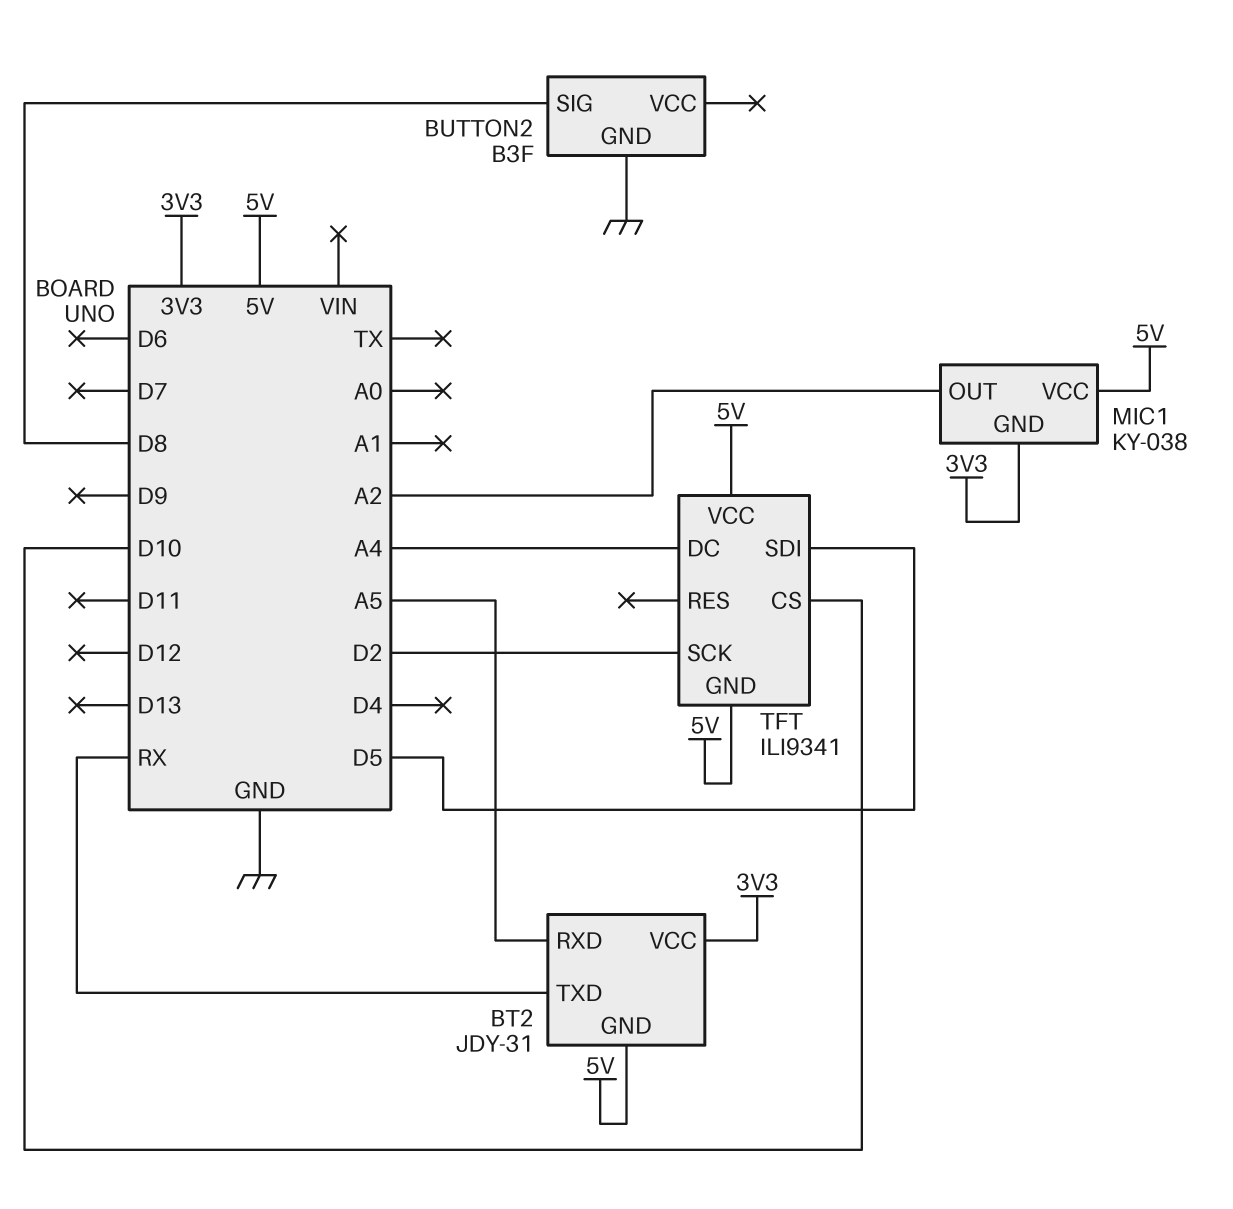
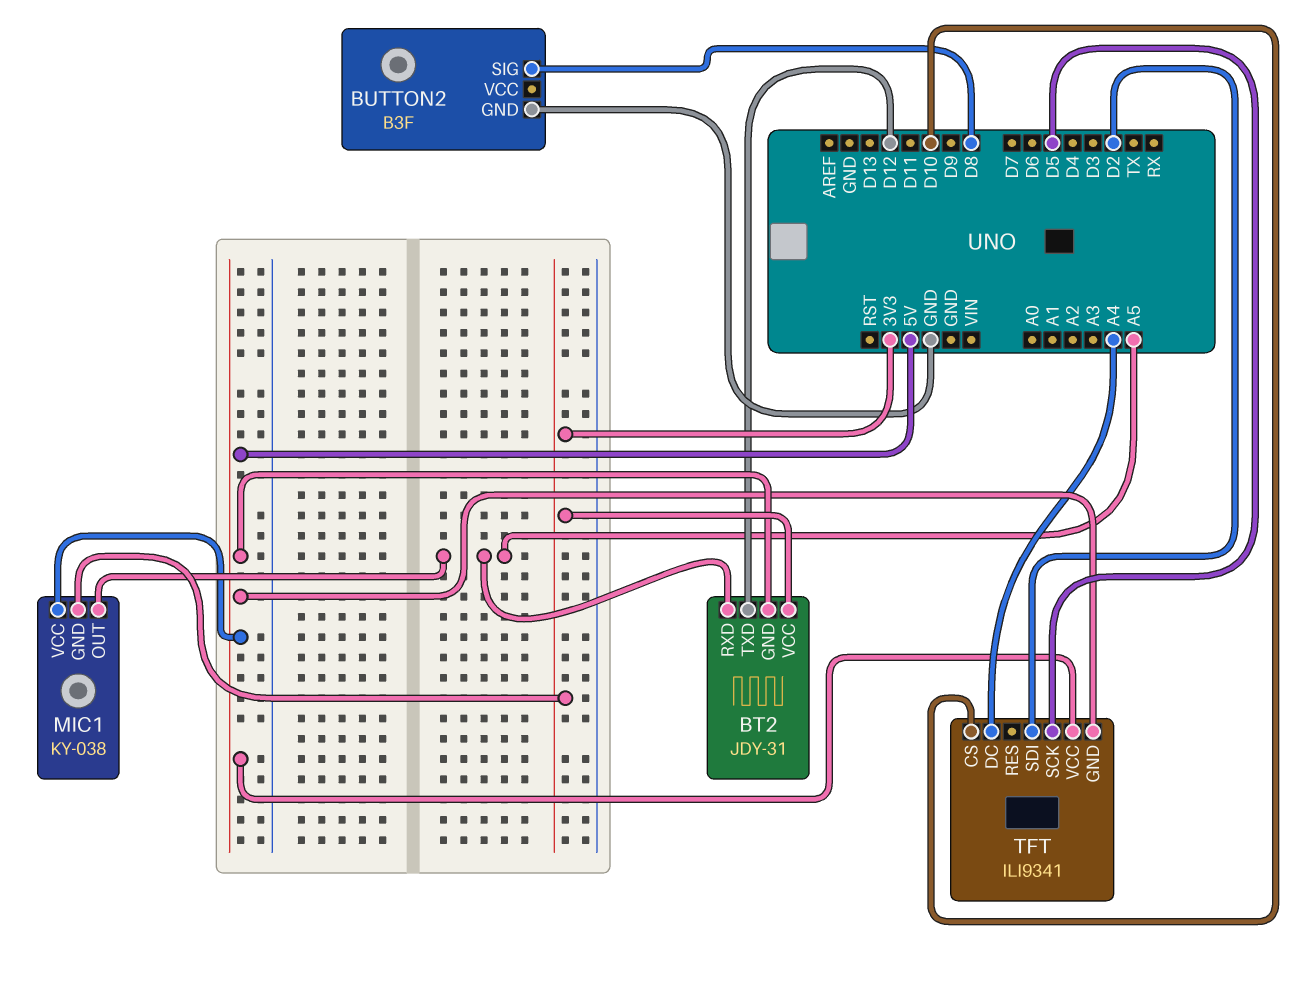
BT2 pin TXD: RX -> D12
MIC1 pin OUT: A2 -> A5
TFT pin SCK: D2 -> D5
TFT pin SDI: D5 -> D2

